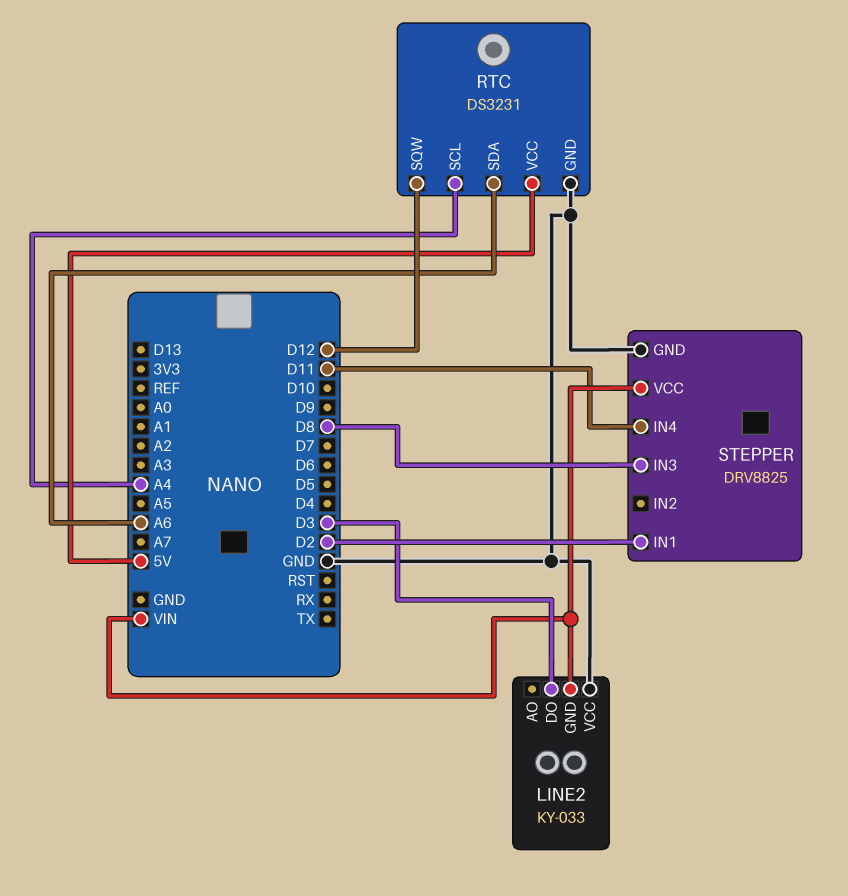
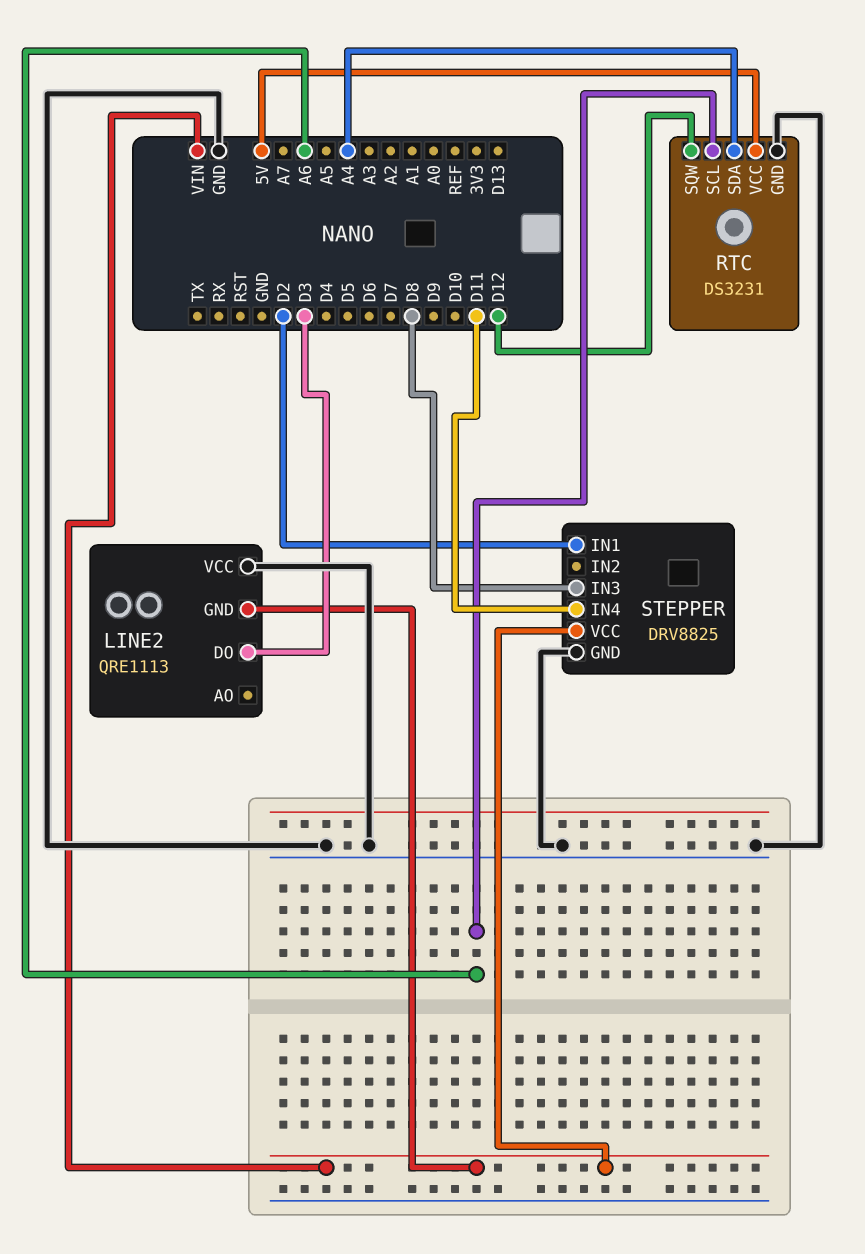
LINE2: KY-033 -> QRE1113
RTC pin SCL: A4 -> A6
RTC pin SDA: A6 -> A4

